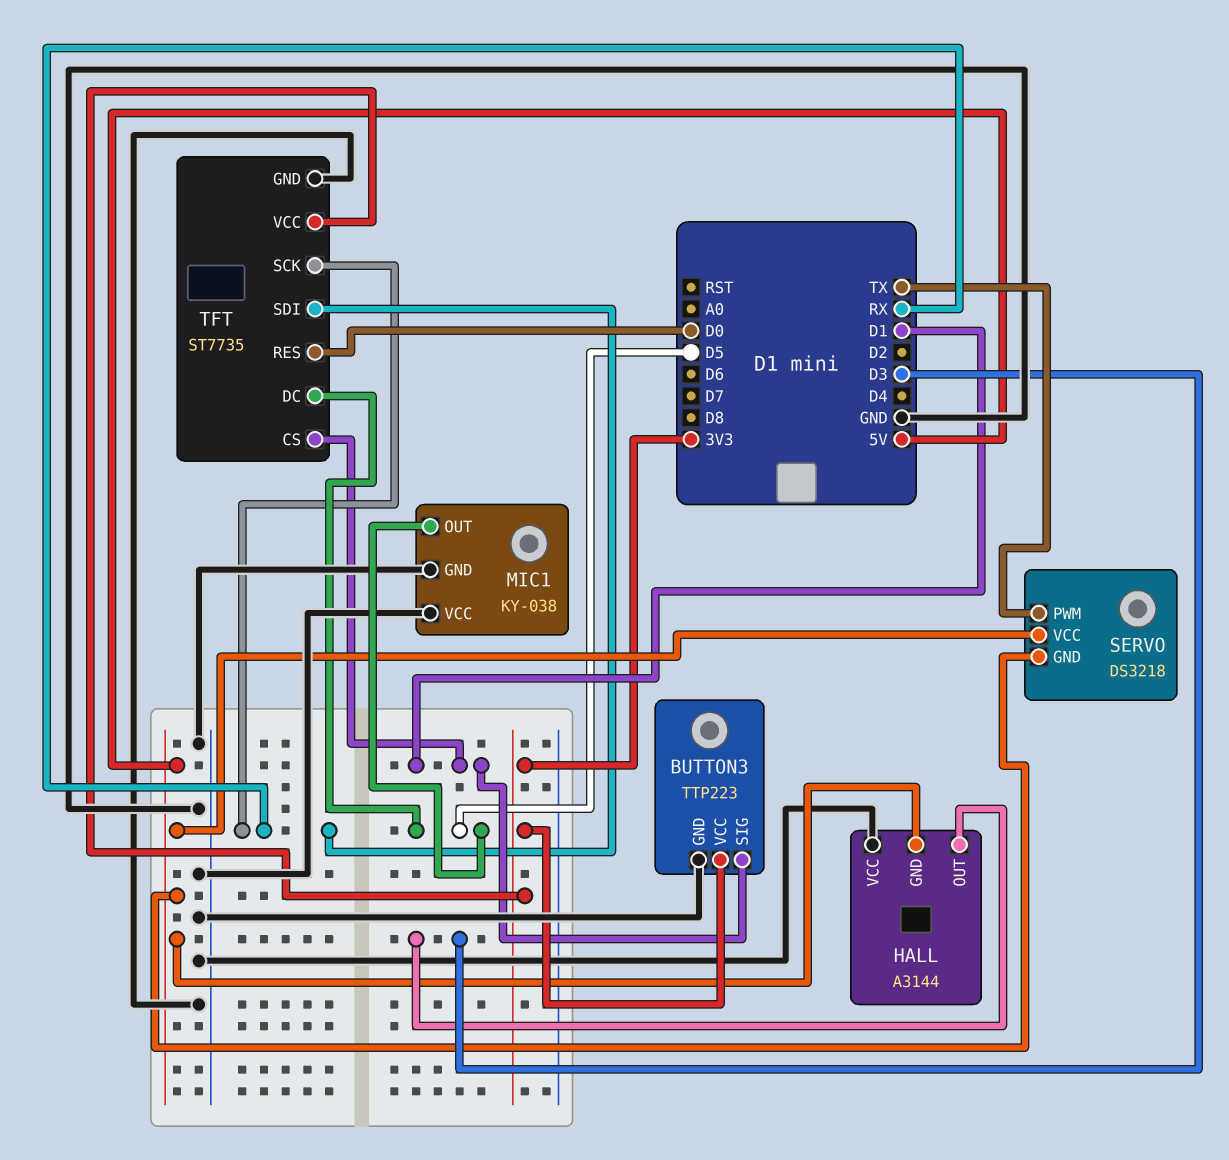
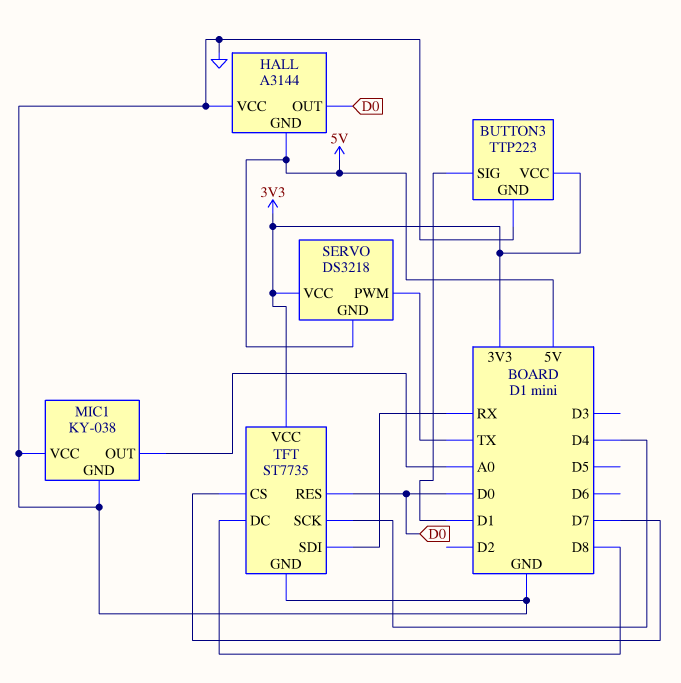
HALL pin OUT: D3 -> D0
MIC1 pin OUT: D5 -> A0
SERVO pin VCC: 5V -> 3V3
TFT pin CS: D1 -> D7
TFT pin DC: D5 -> D8
TFT pin SCK: RX -> D4

